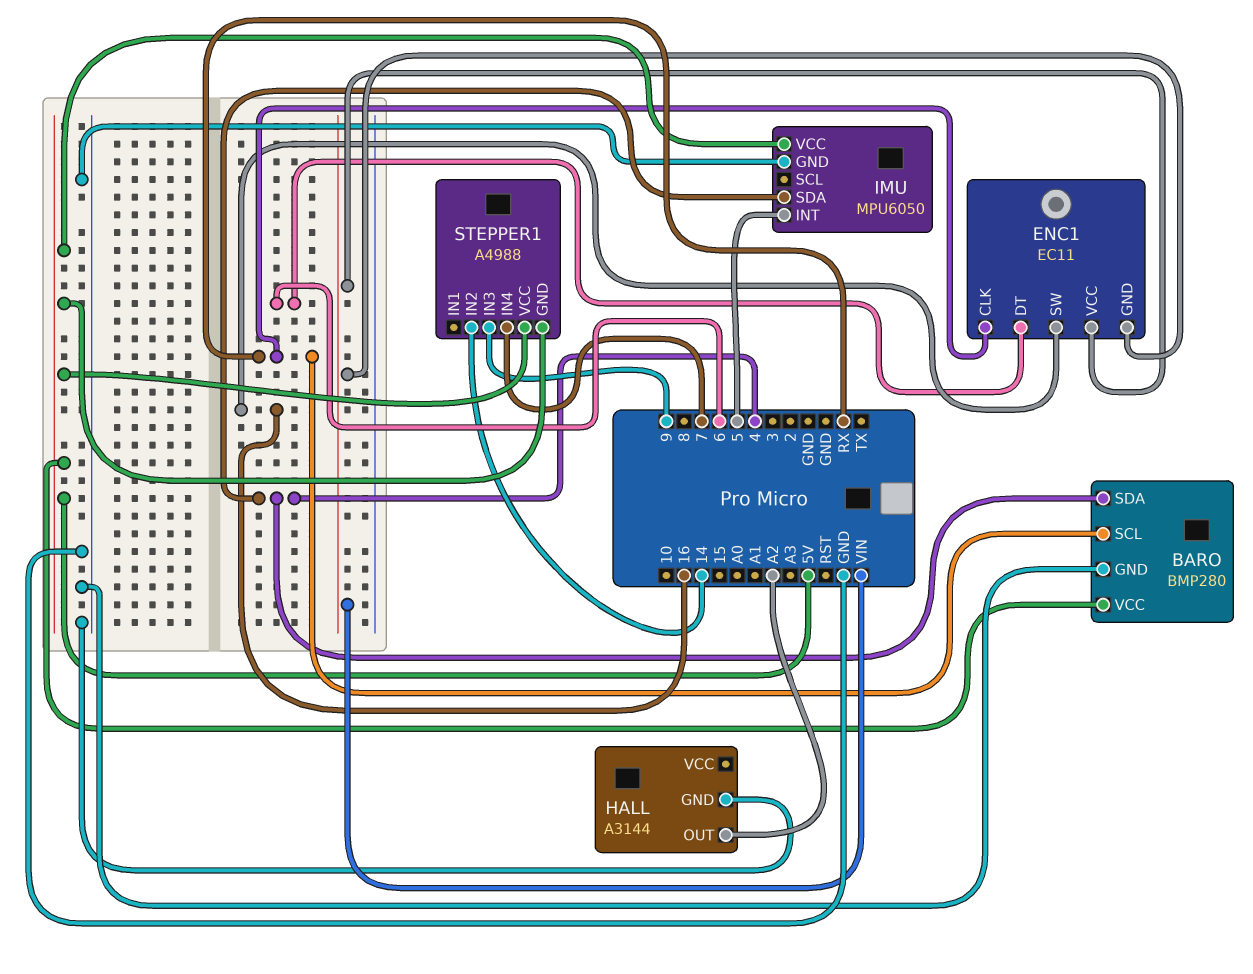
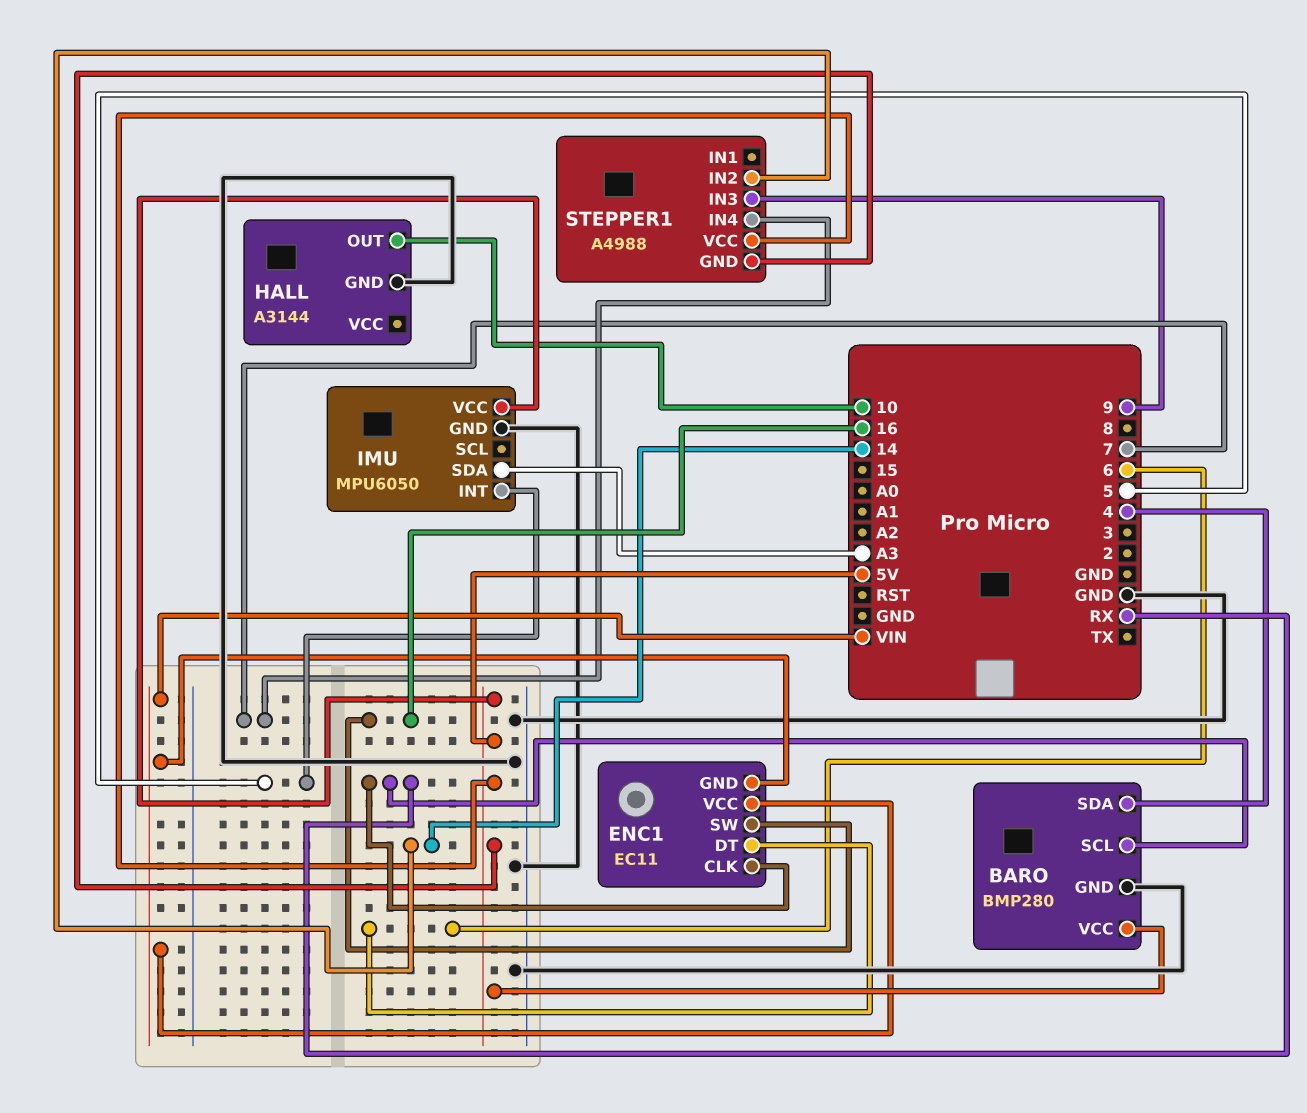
HALL pin OUT: A2 -> 10
IMU pin SDA: 4 -> A3

